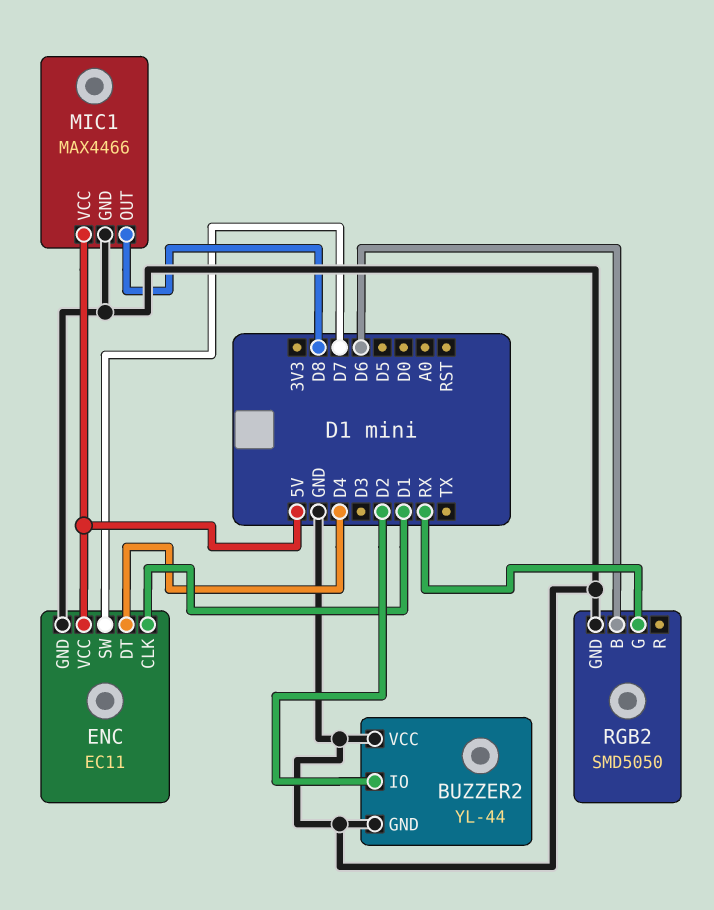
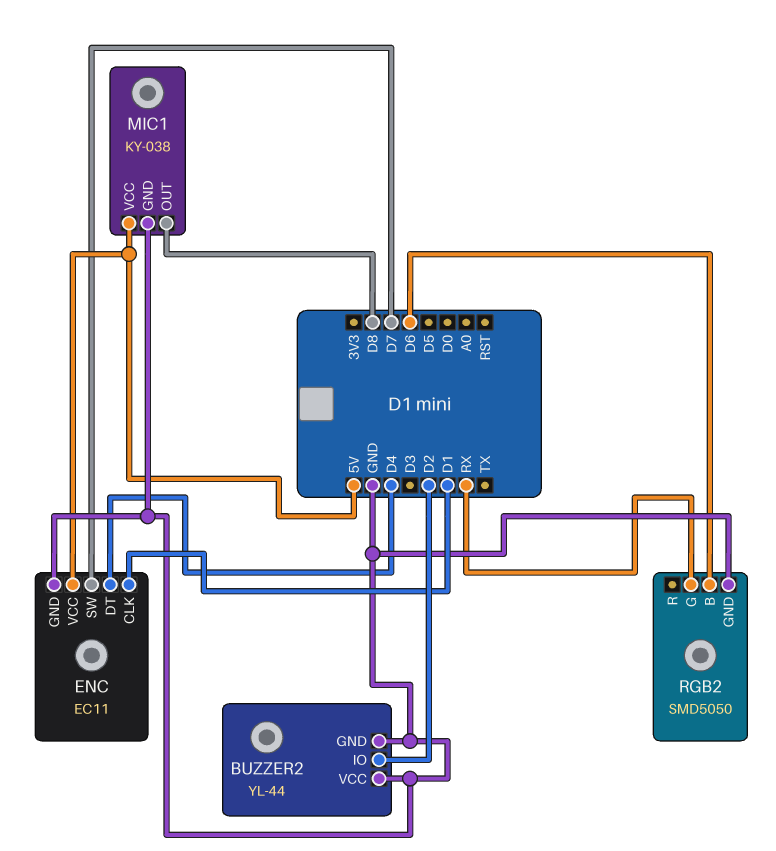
MIC1: MAX4466 -> KY-038

